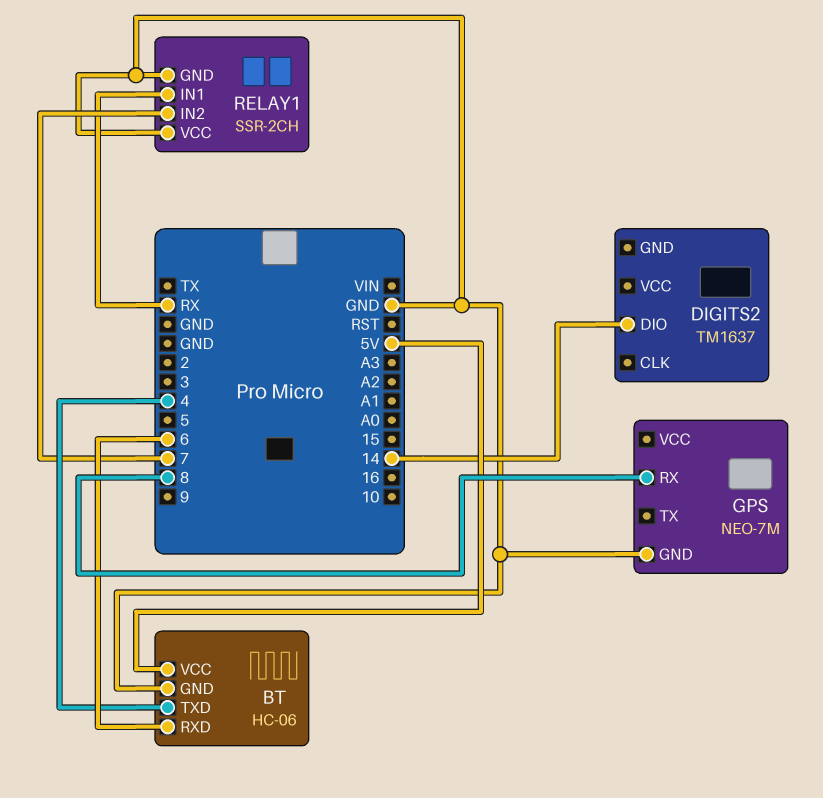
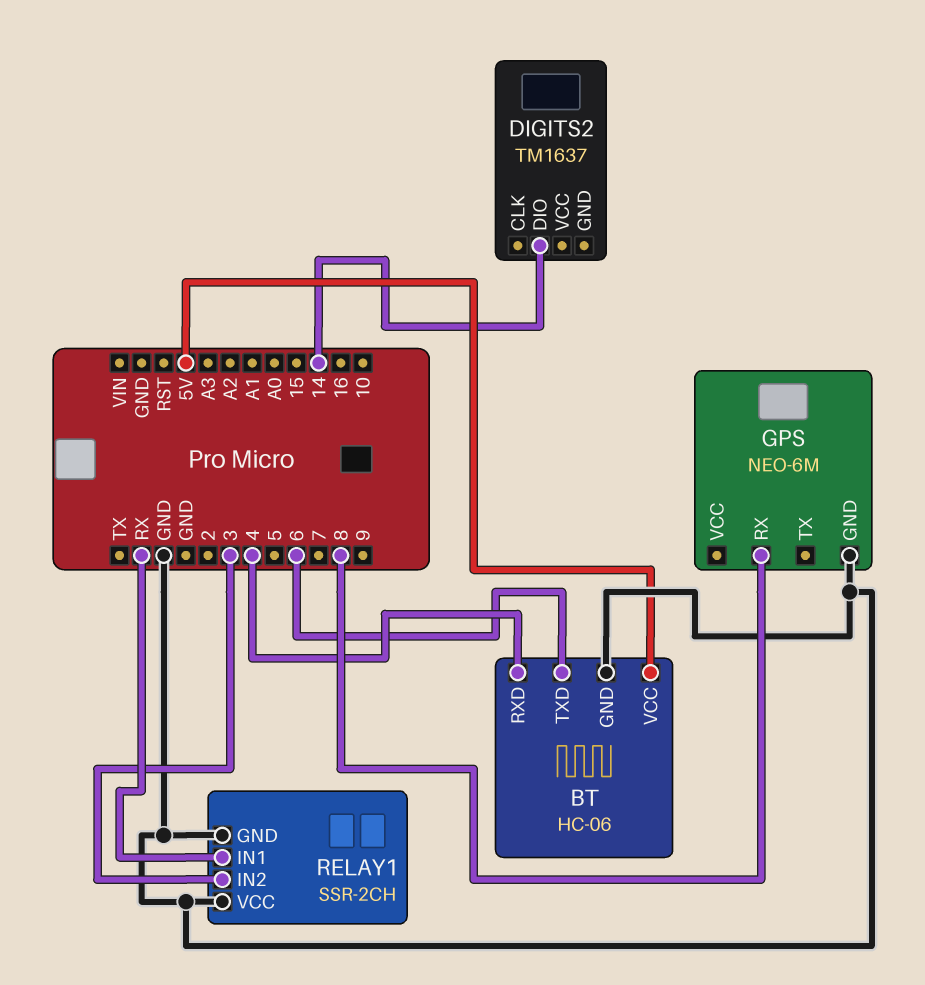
BT pin RXD: 6 -> 4
BT pin TXD: 4 -> 6
GPS: NEO-7M -> NEO-6M
RELAY1 pin IN2: 7 -> 3

